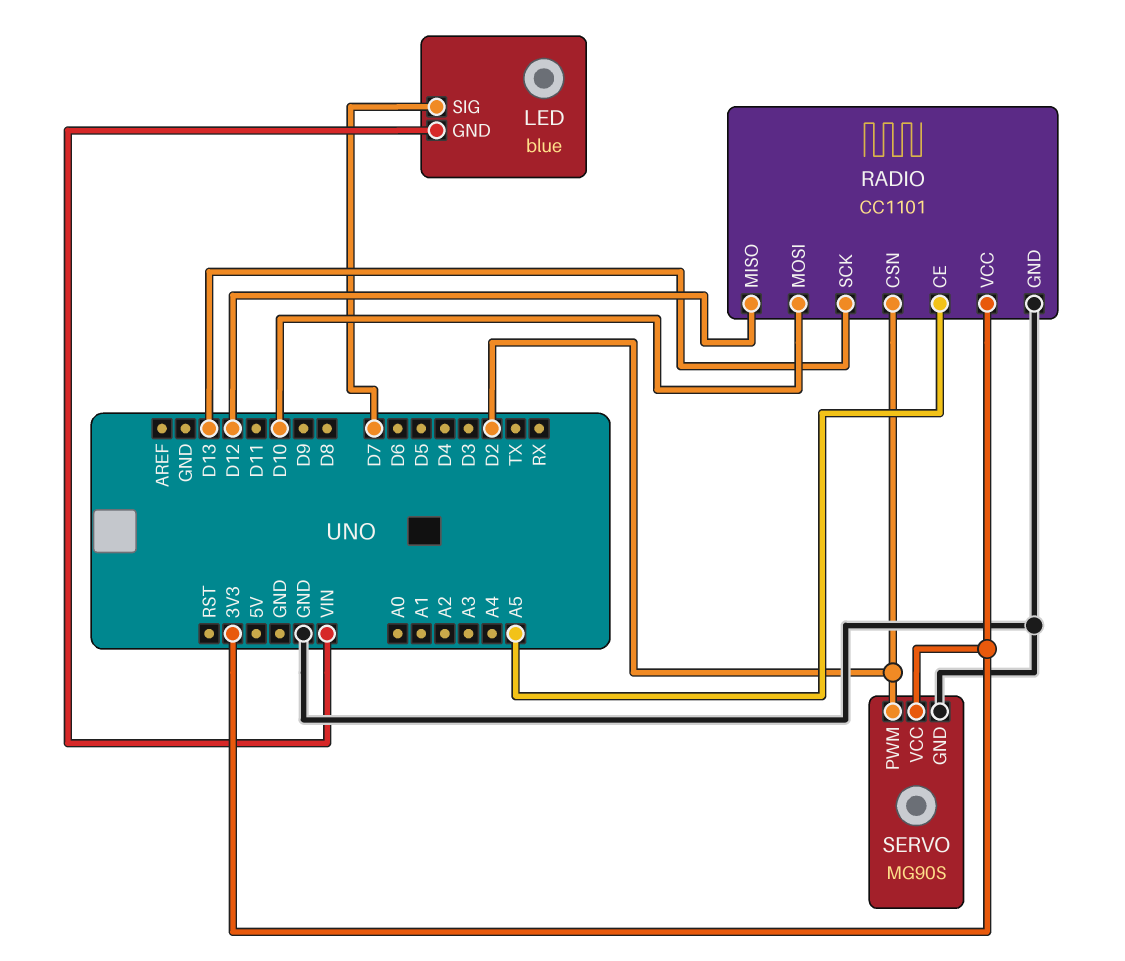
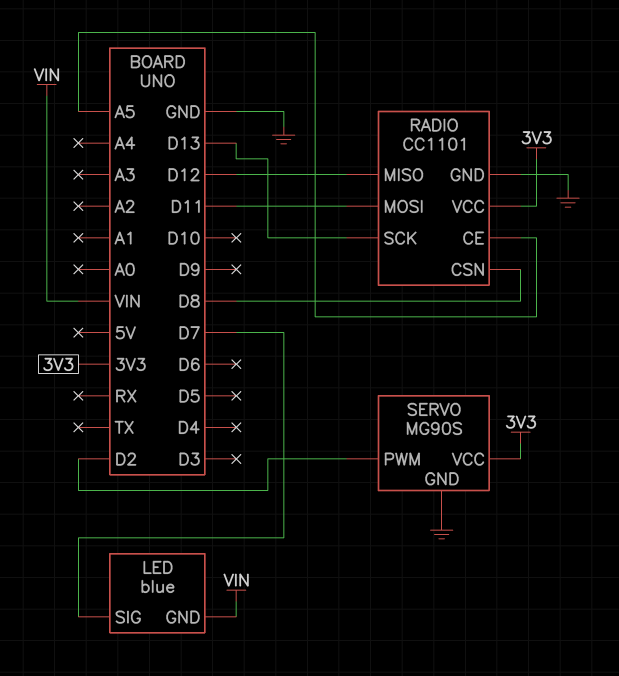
RADIO pin CSN: D2 -> D8
RADIO pin MOSI: D10 -> D11

